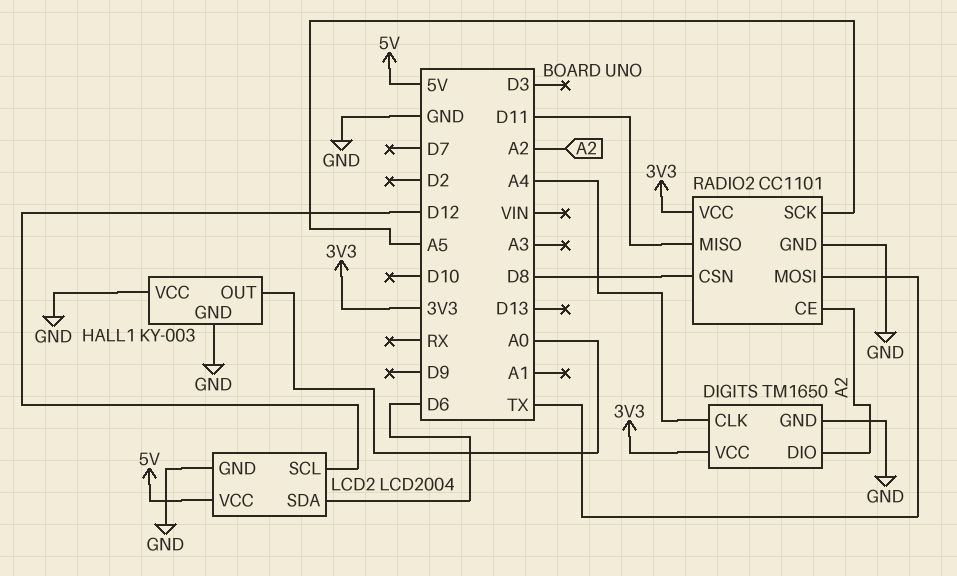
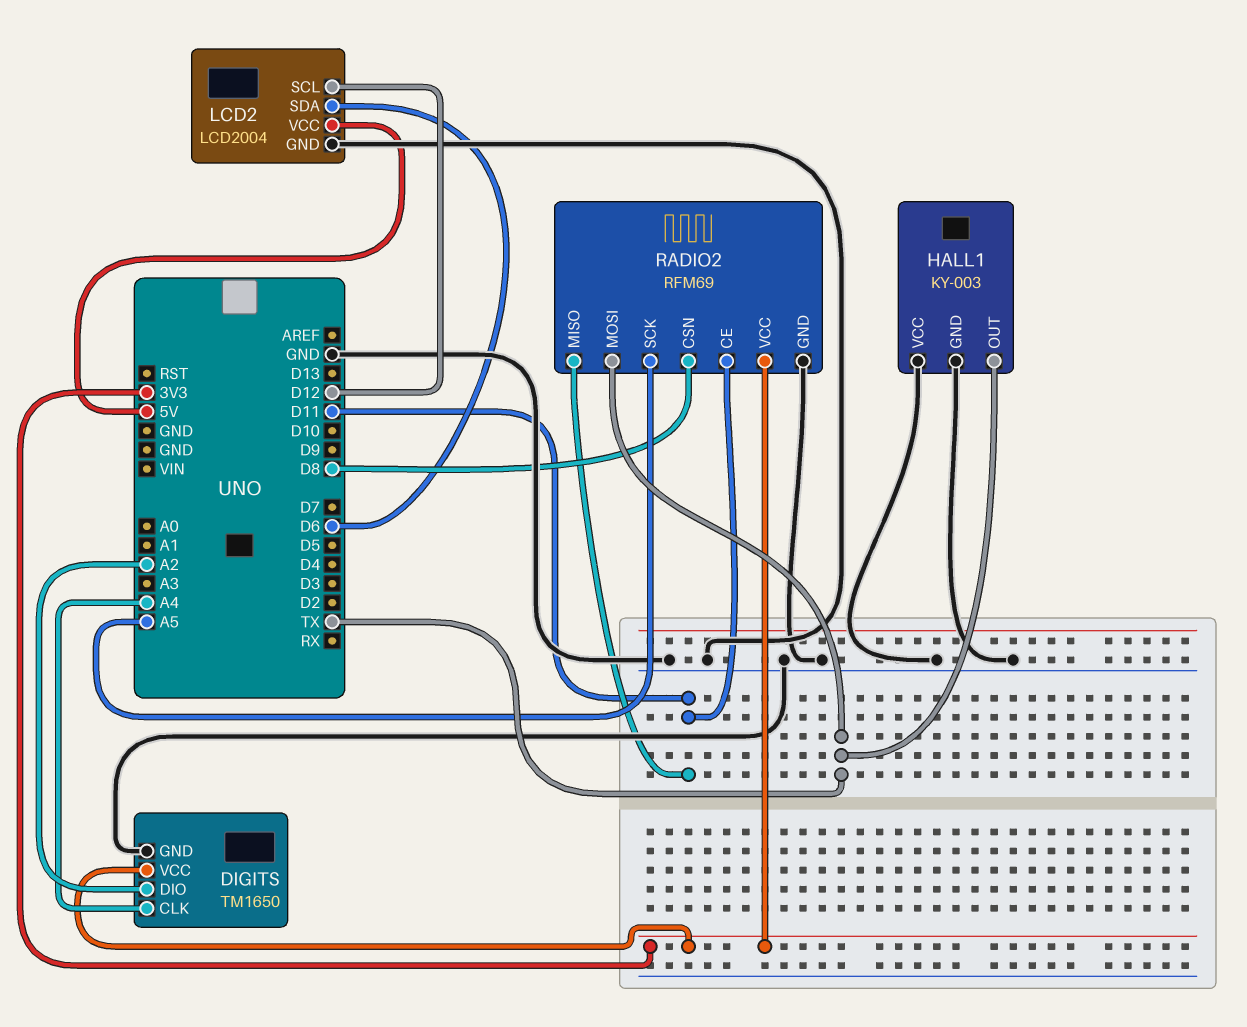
HALL1 pin OUT: A0 -> TX
RADIO2: CC1101 -> RFM69
RADIO2 pin CE: A2 -> D11

